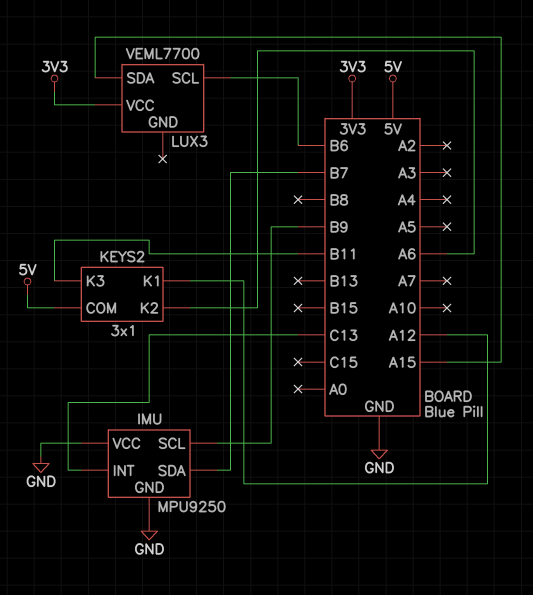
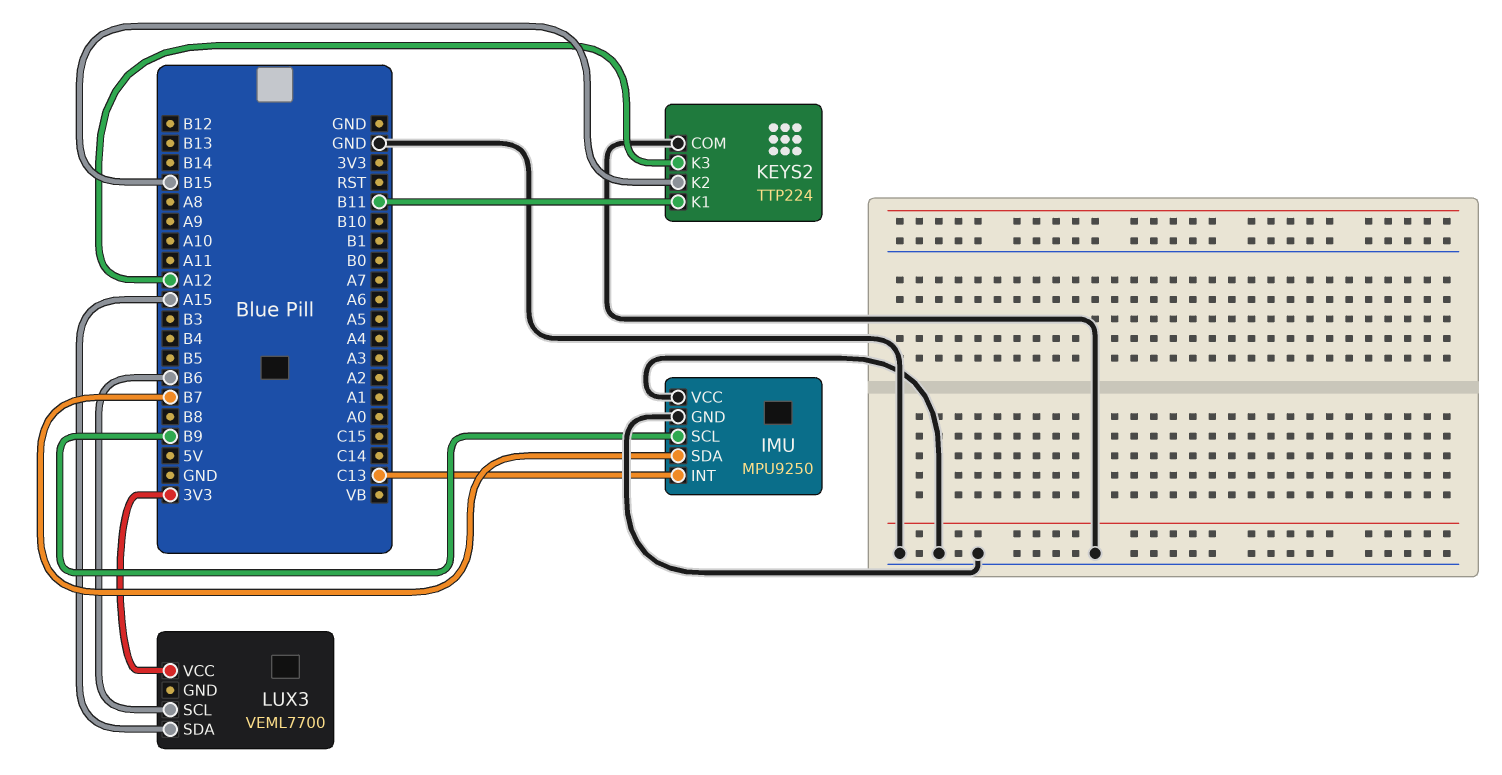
KEYS2: 3x1 -> TTP224
KEYS2 pin COM: 5V -> GND
KEYS2 pin K1: A12 -> B11
KEYS2 pin K2: A6 -> B15
KEYS2 pin K3: B11 -> A12

